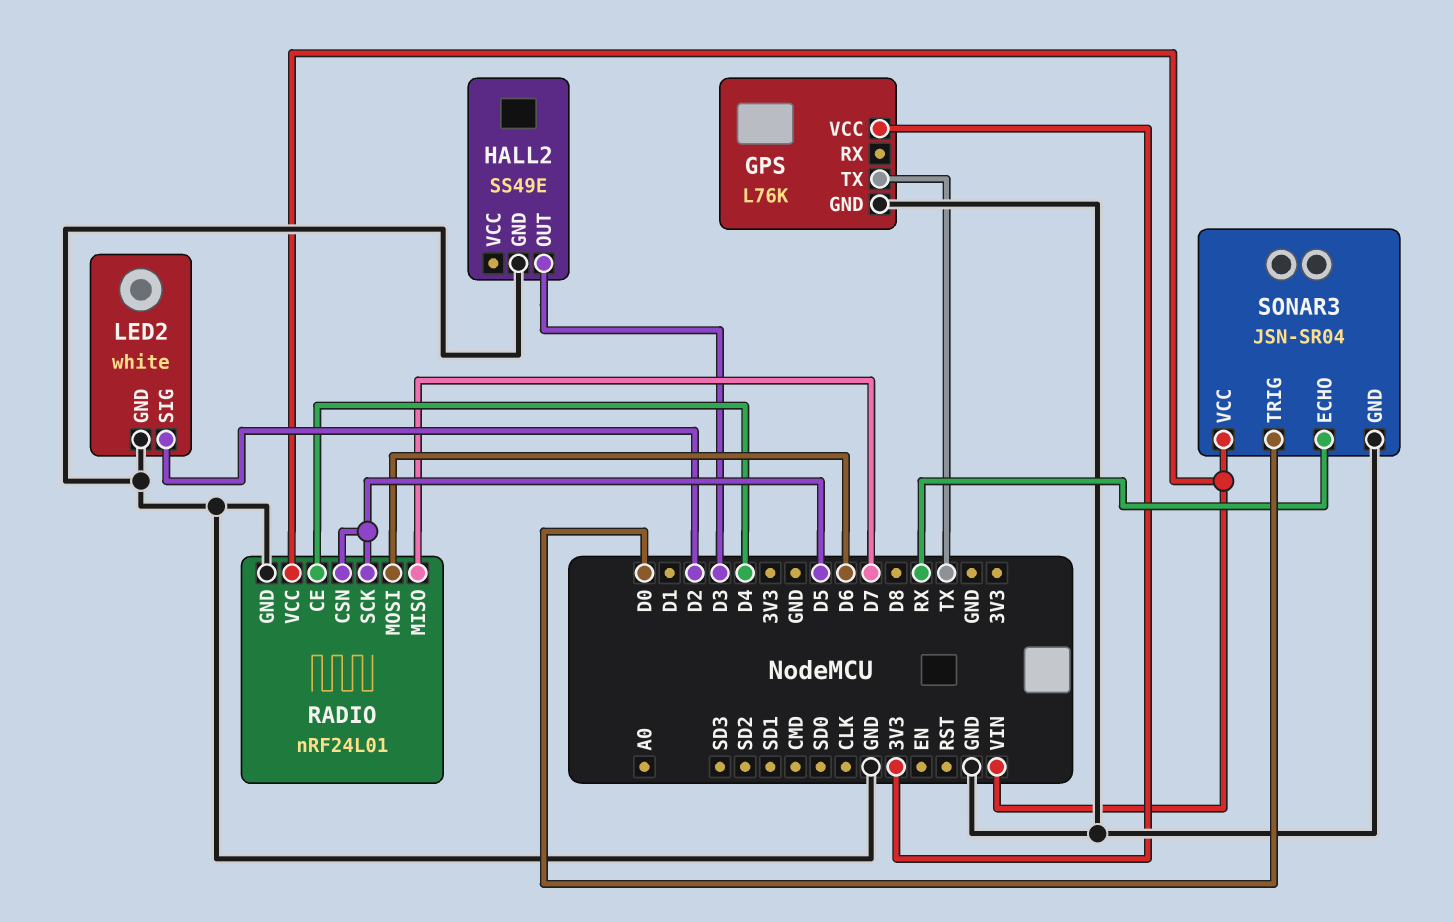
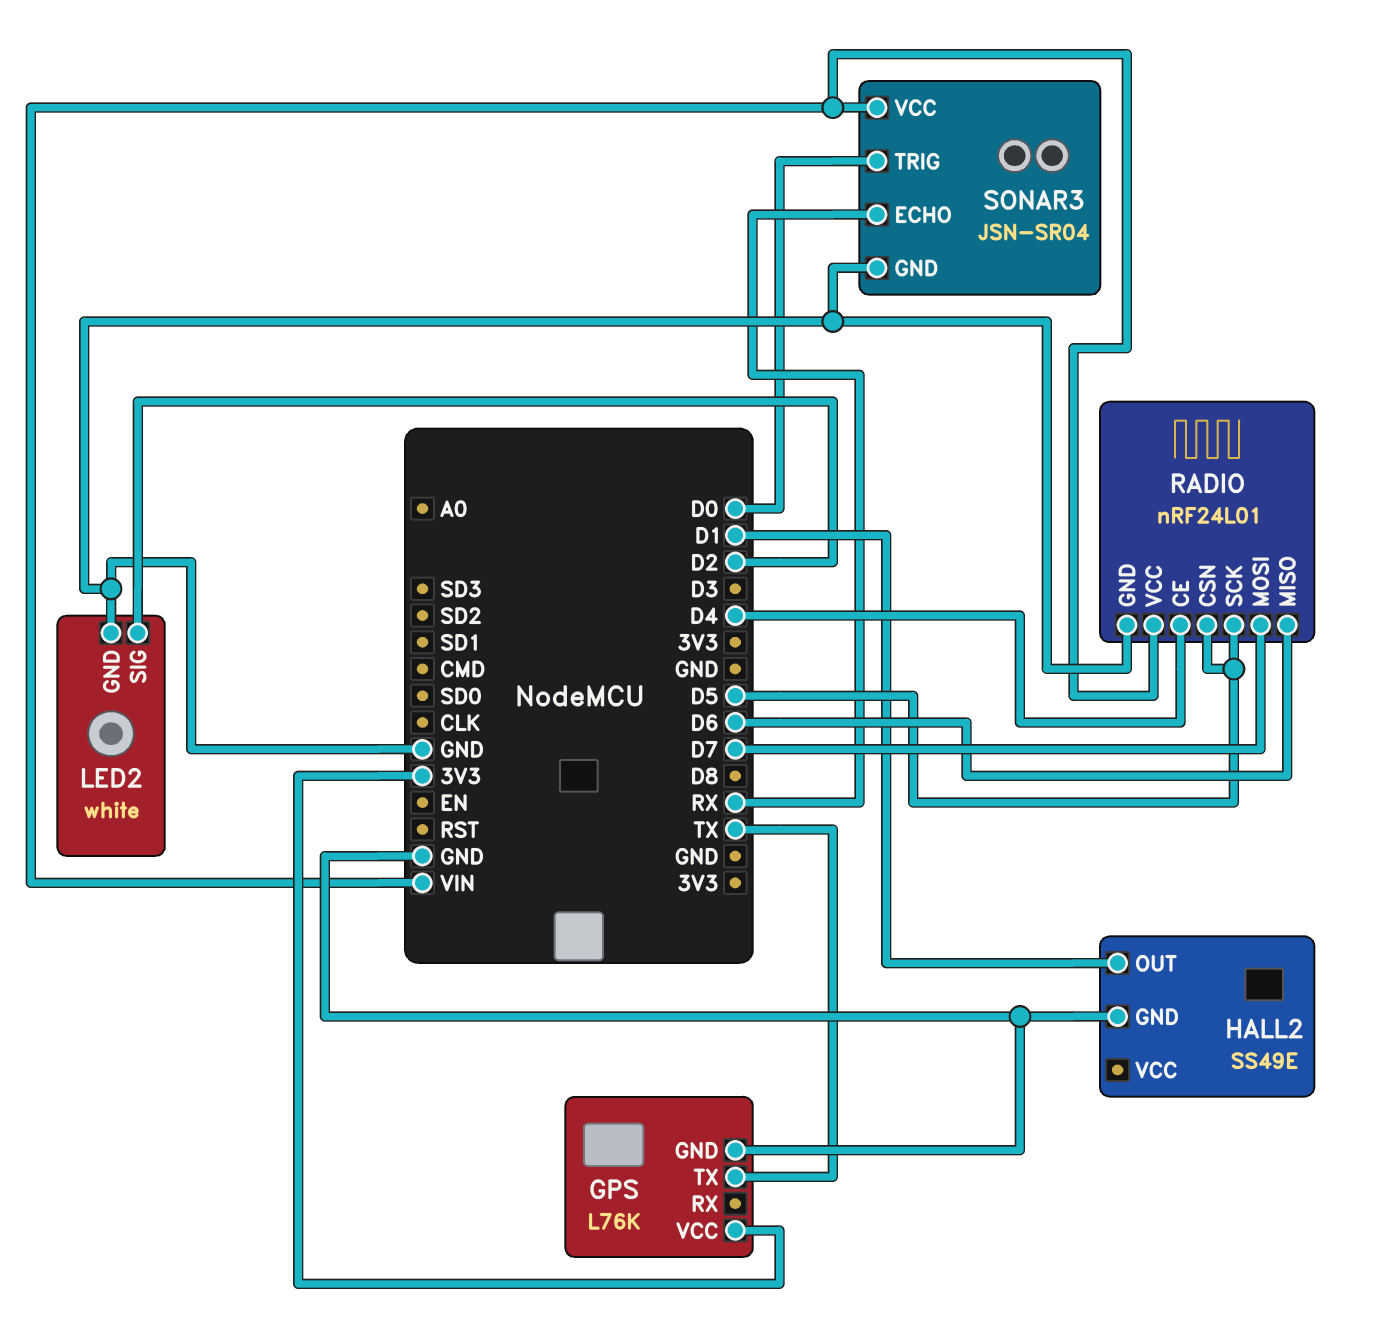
HALL2 pin OUT: D3 -> D1
RADIO pin MISO: D7 -> D6
RADIO pin MOSI: D6 -> D7

